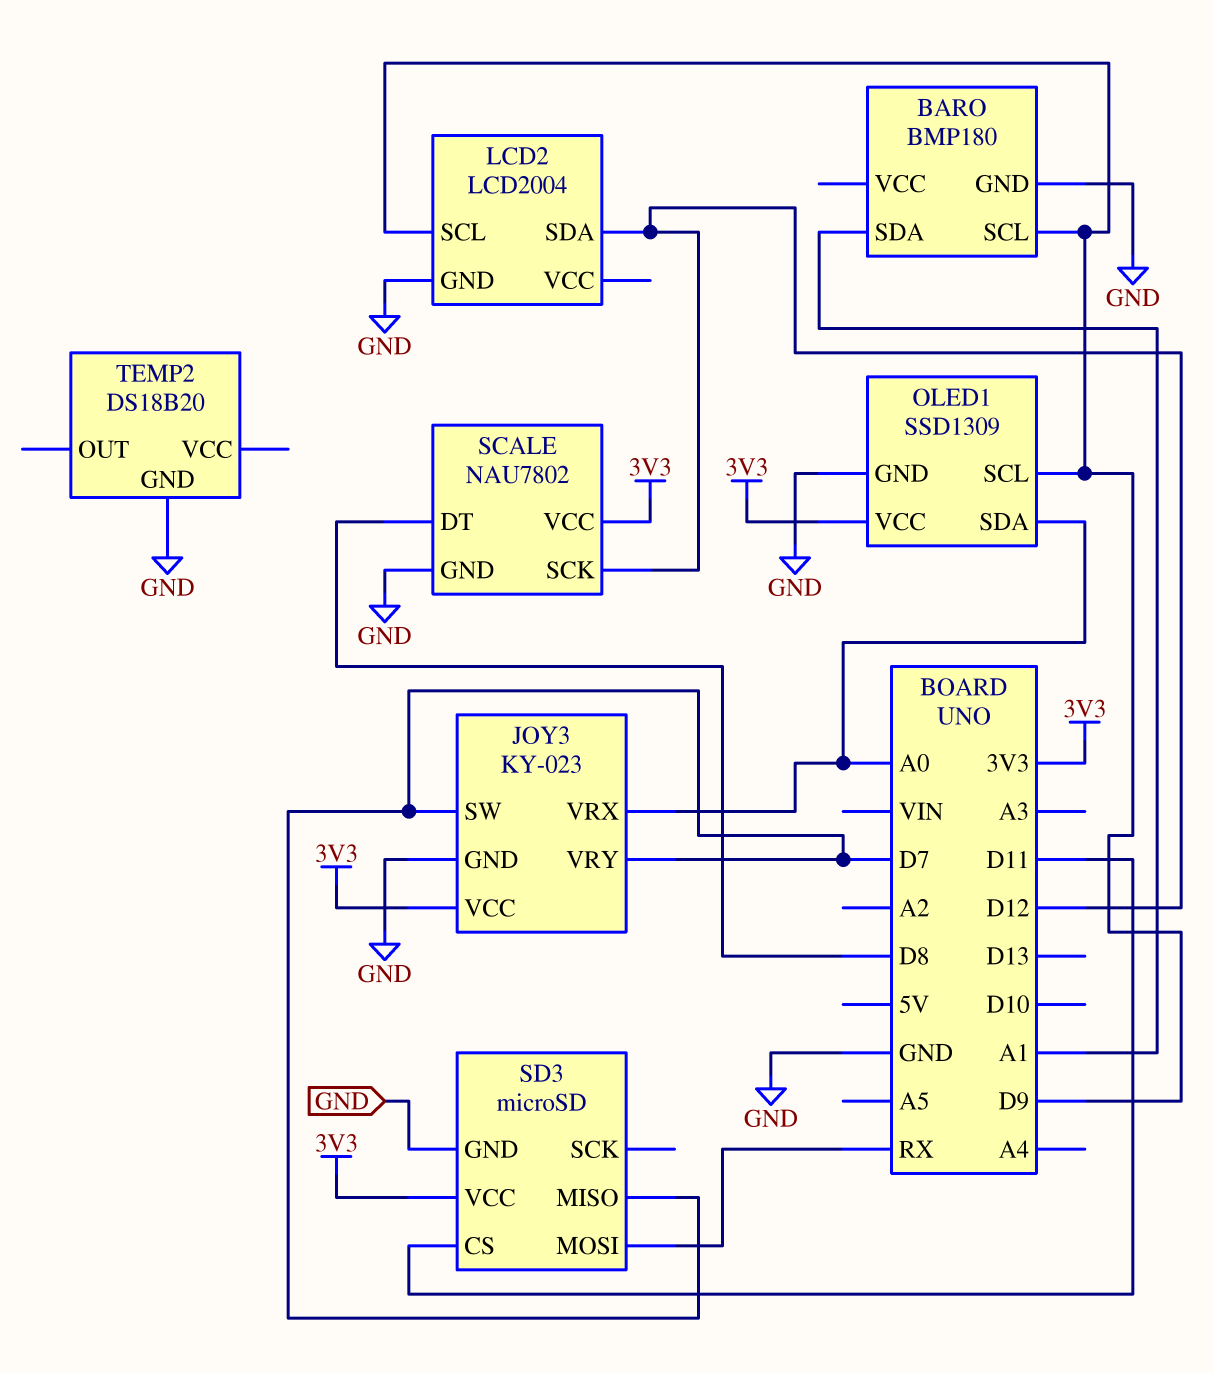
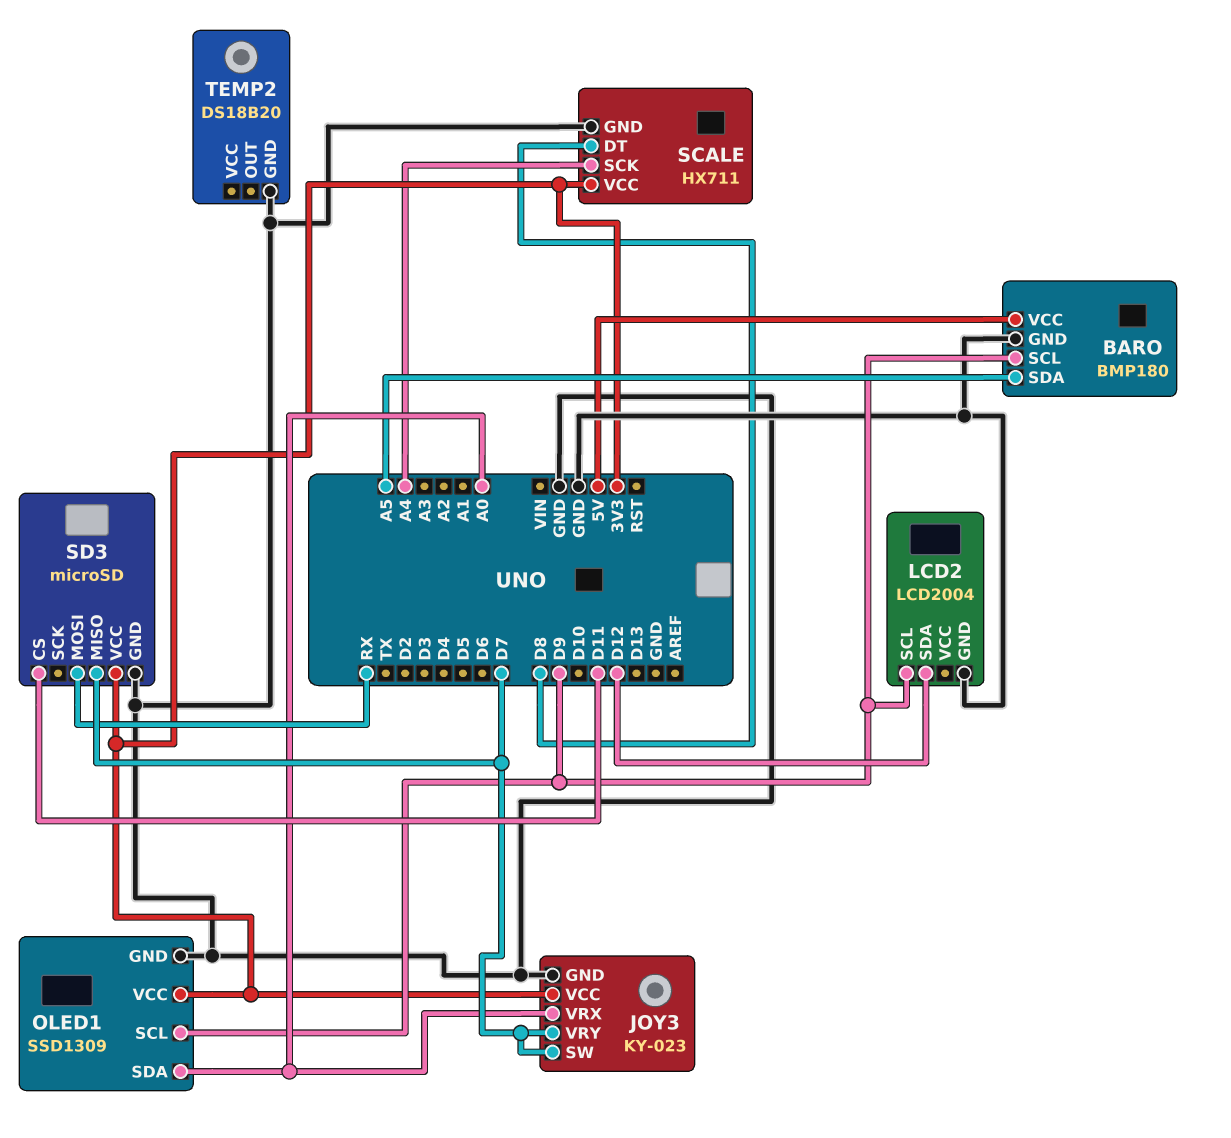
BARO pin SDA: A1 -> A5
BARO pin VCC: none -> 5V
SCALE: NAU7802 -> HX711
SCALE pin SCK: D12 -> A4

